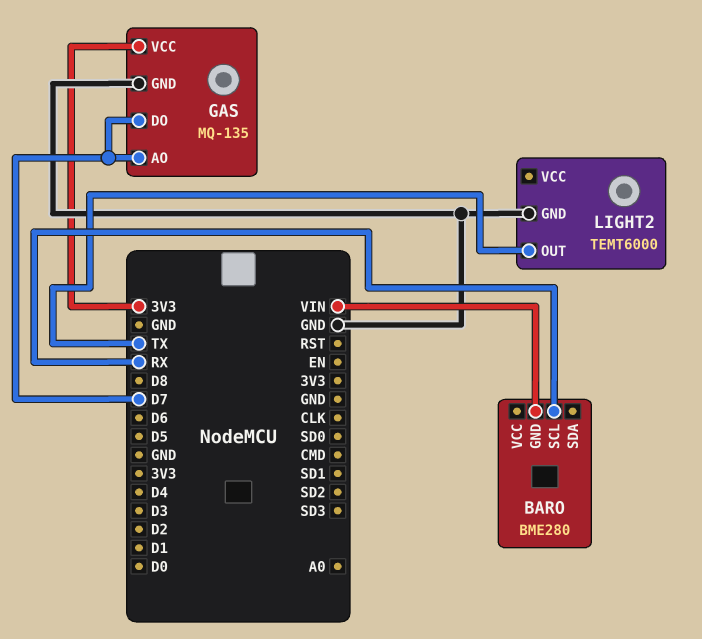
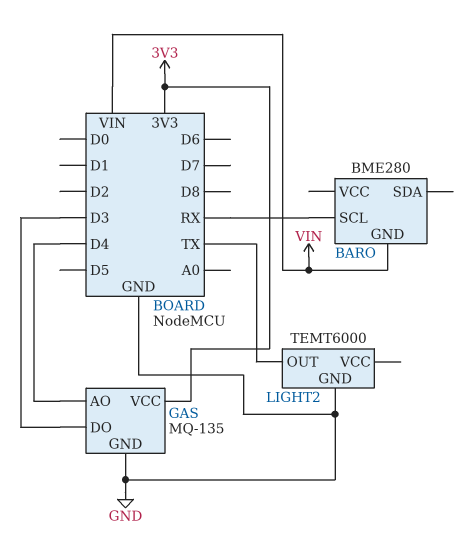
GAS pin AO: D7 -> D4
GAS pin DO: D7 -> D3

